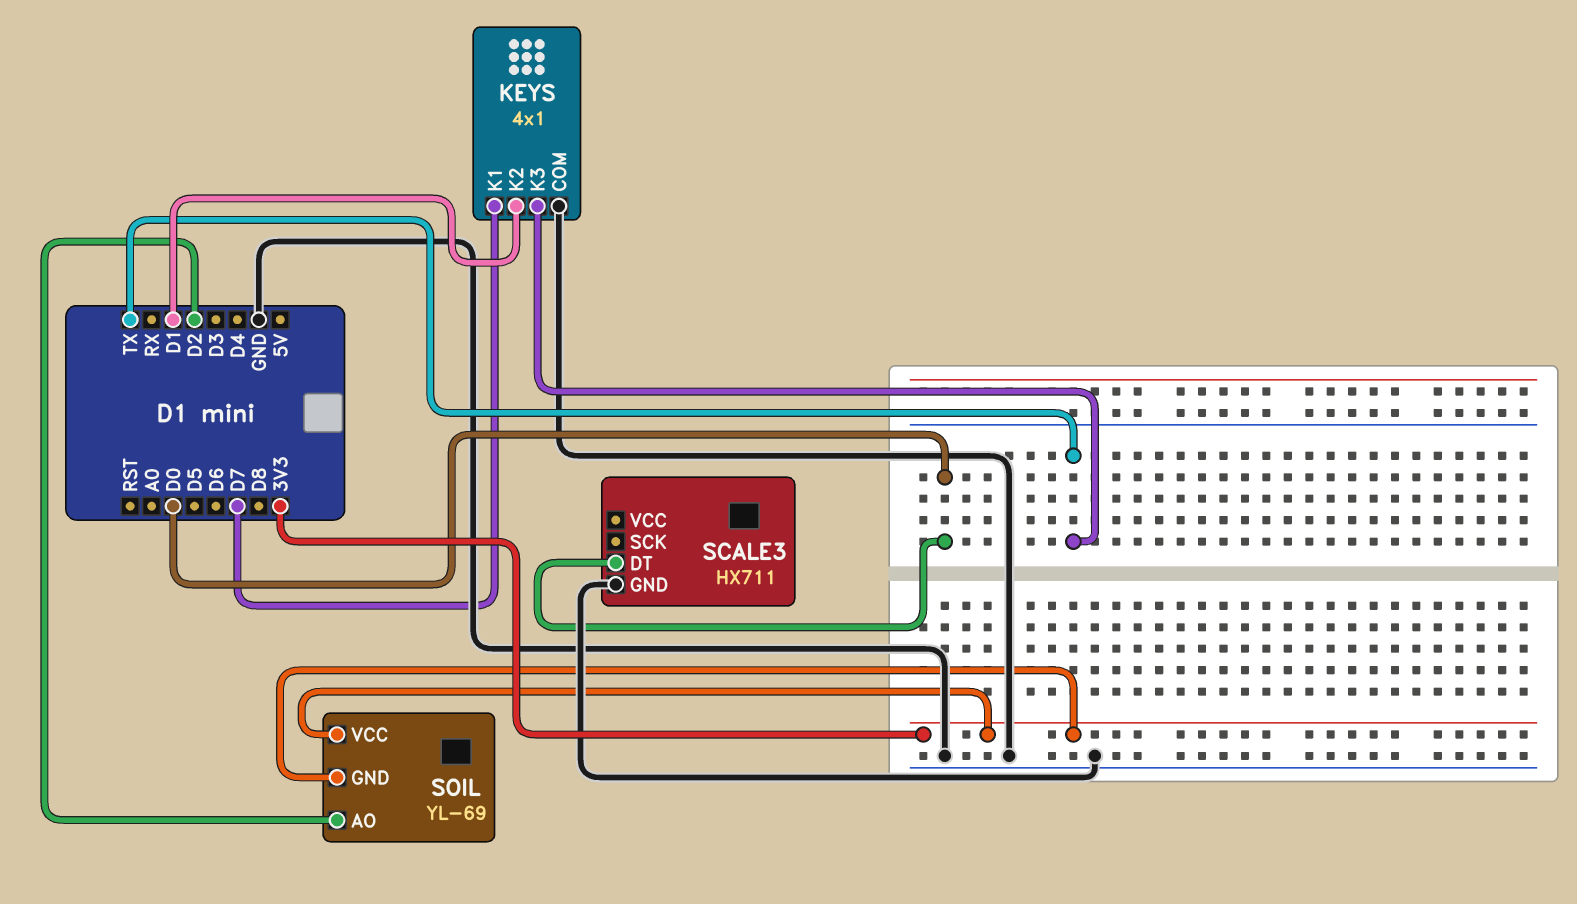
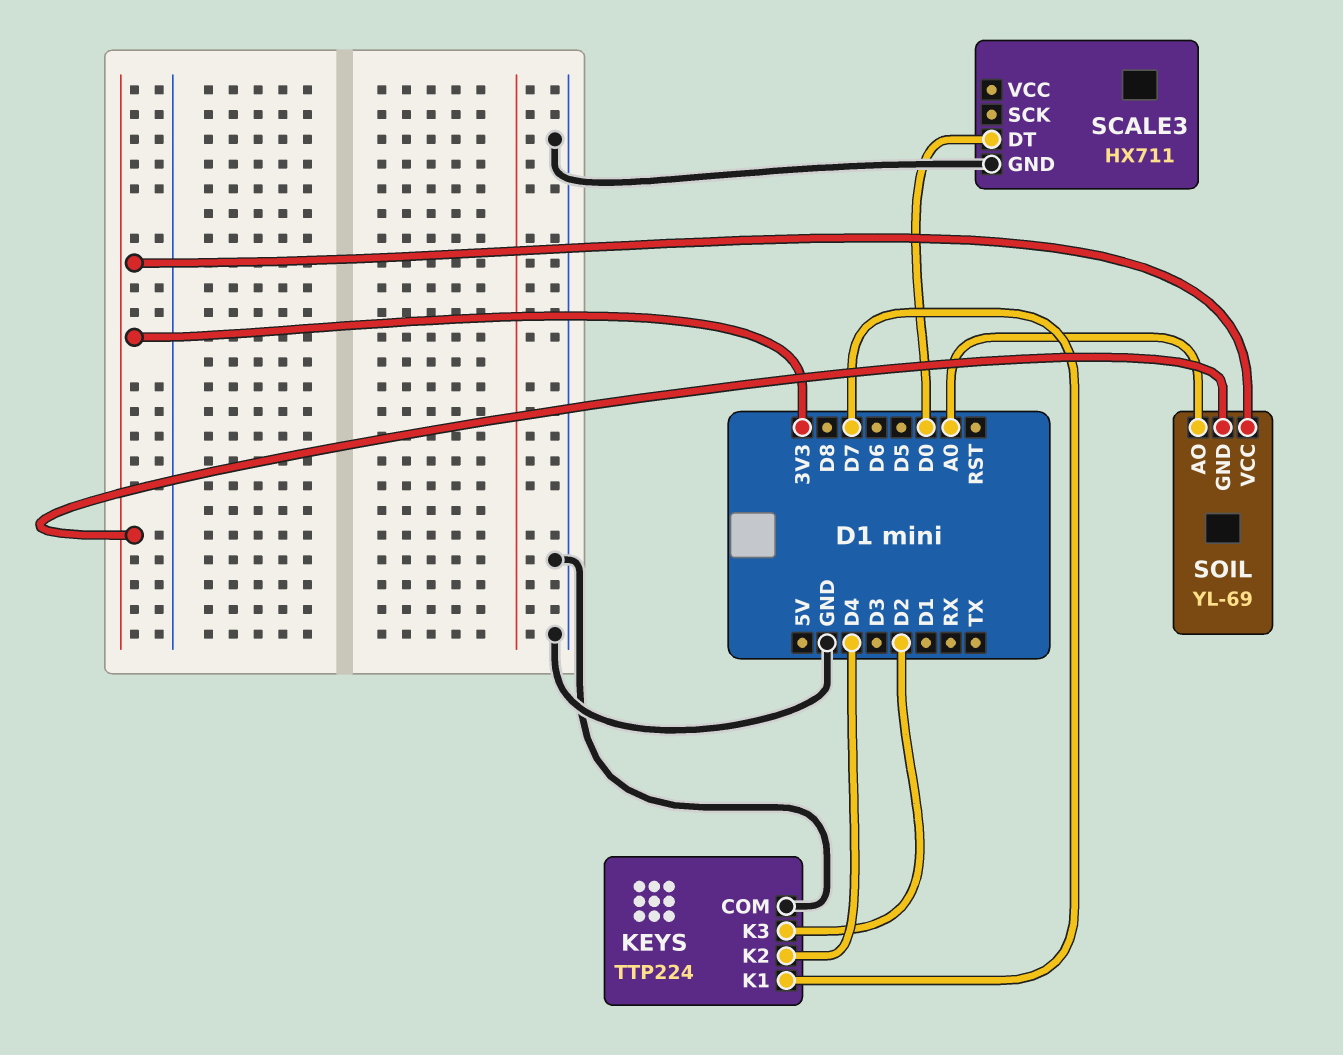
KEYS: 4x1 -> TTP224
KEYS pin K2: D1 -> D4
KEYS pin K3: TX -> D2
SOIL pin AO: D2 -> A0

